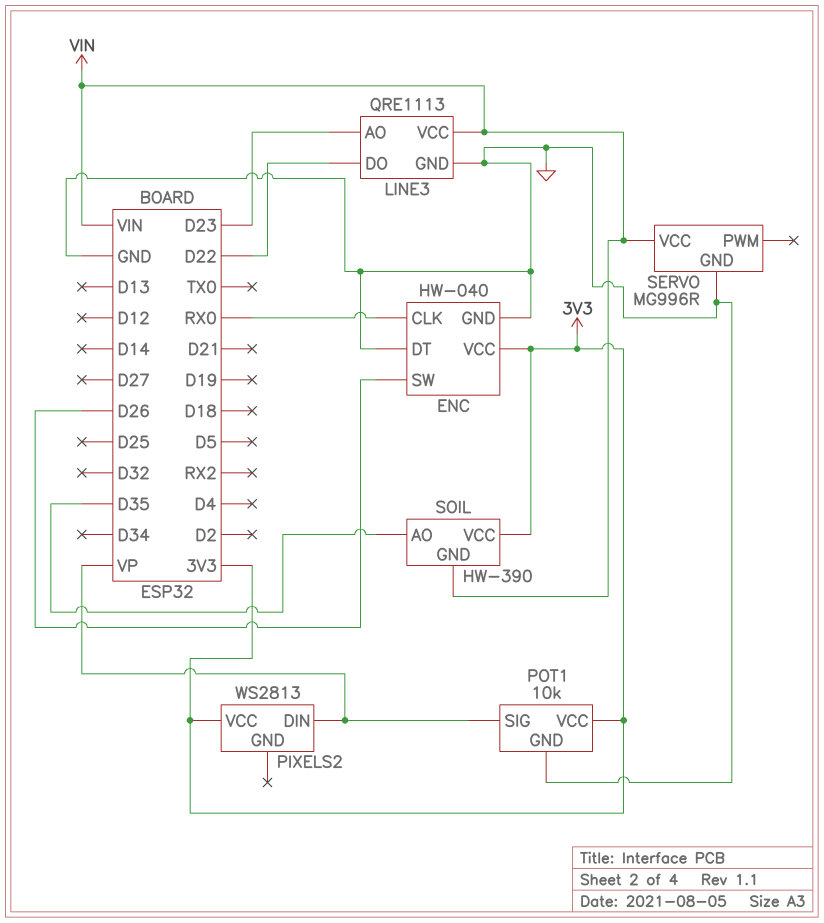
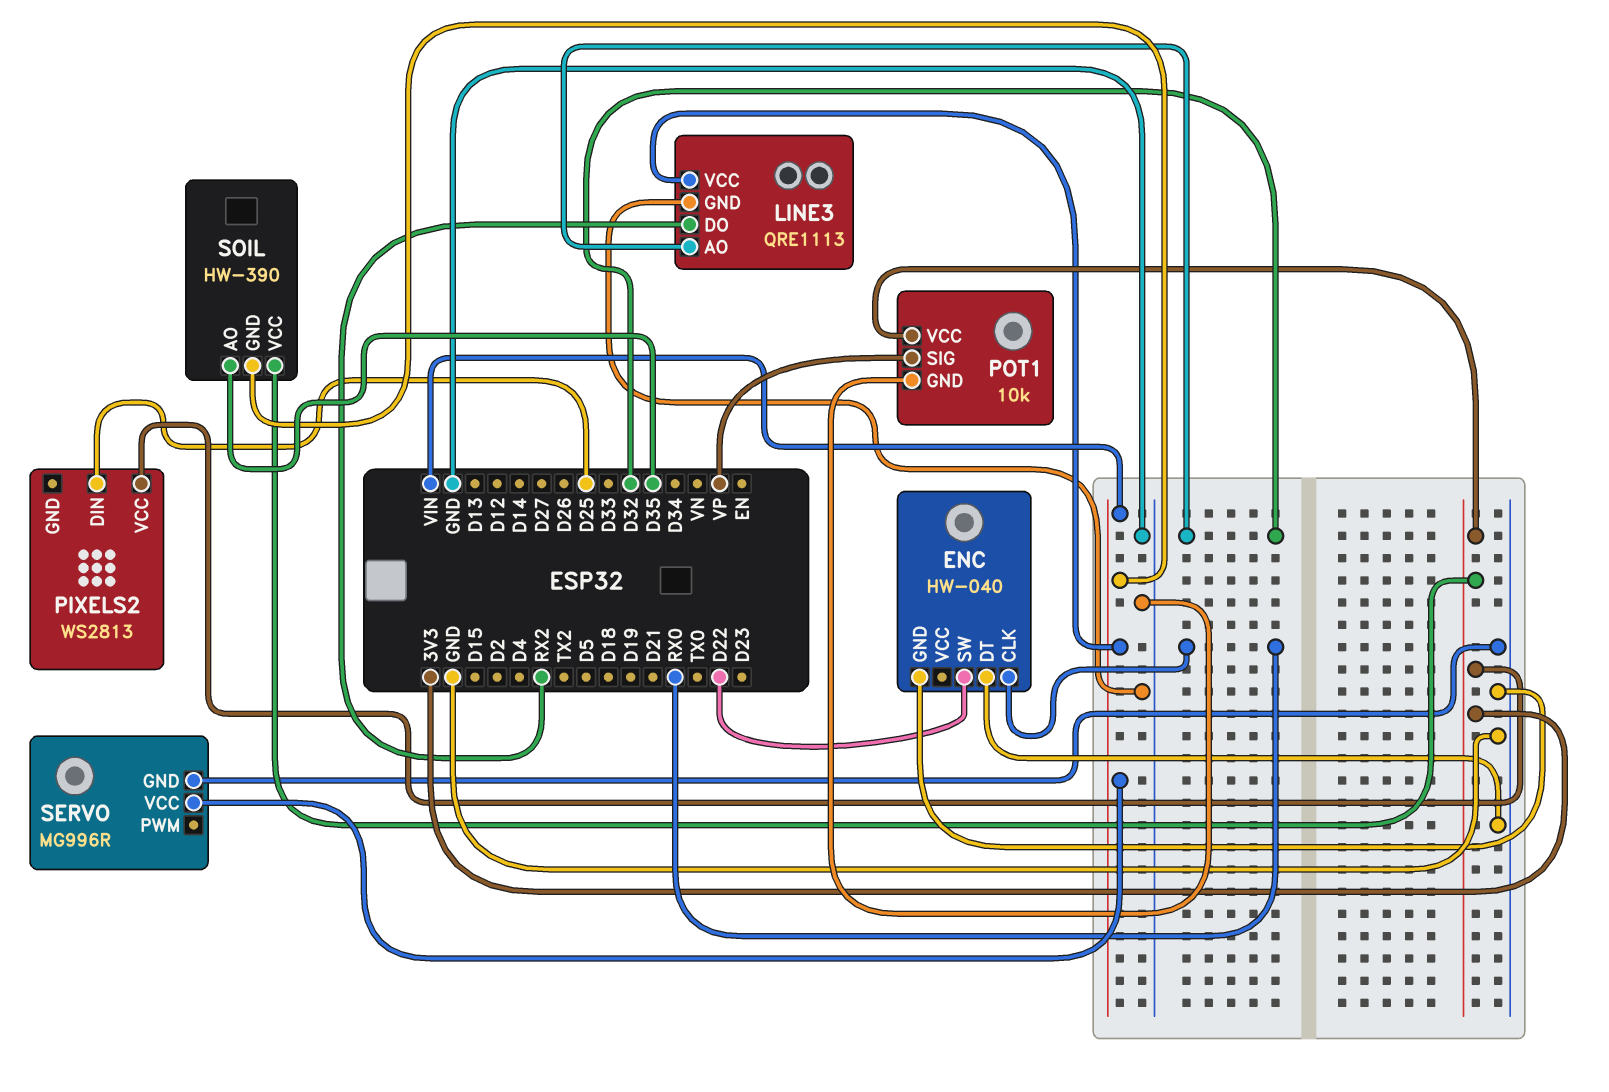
ENC pin SW: D26 -> D22
ENC pin VCC: 3V3 -> none
LINE3 pin AO: D23 -> D32
LINE3 pin DO: D22 -> RX2
PIXELS2 pin DIN: VP -> D25

